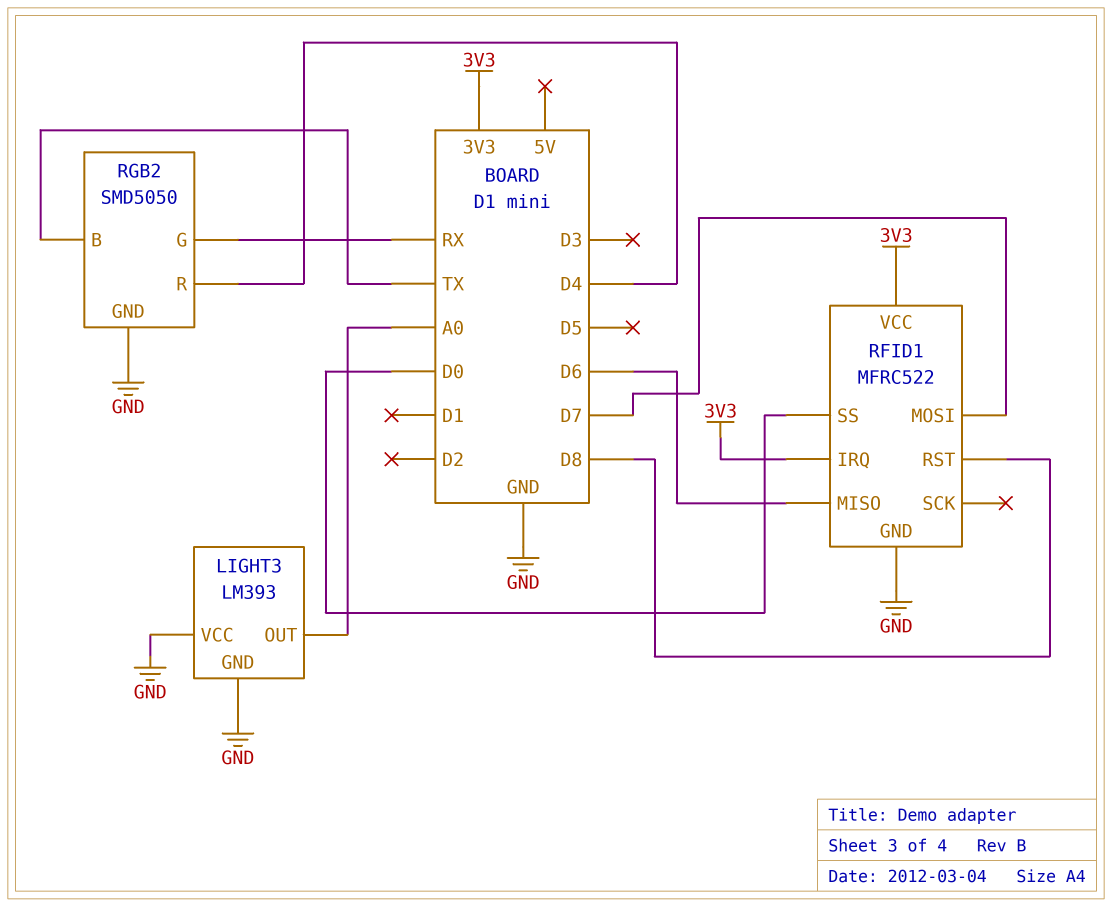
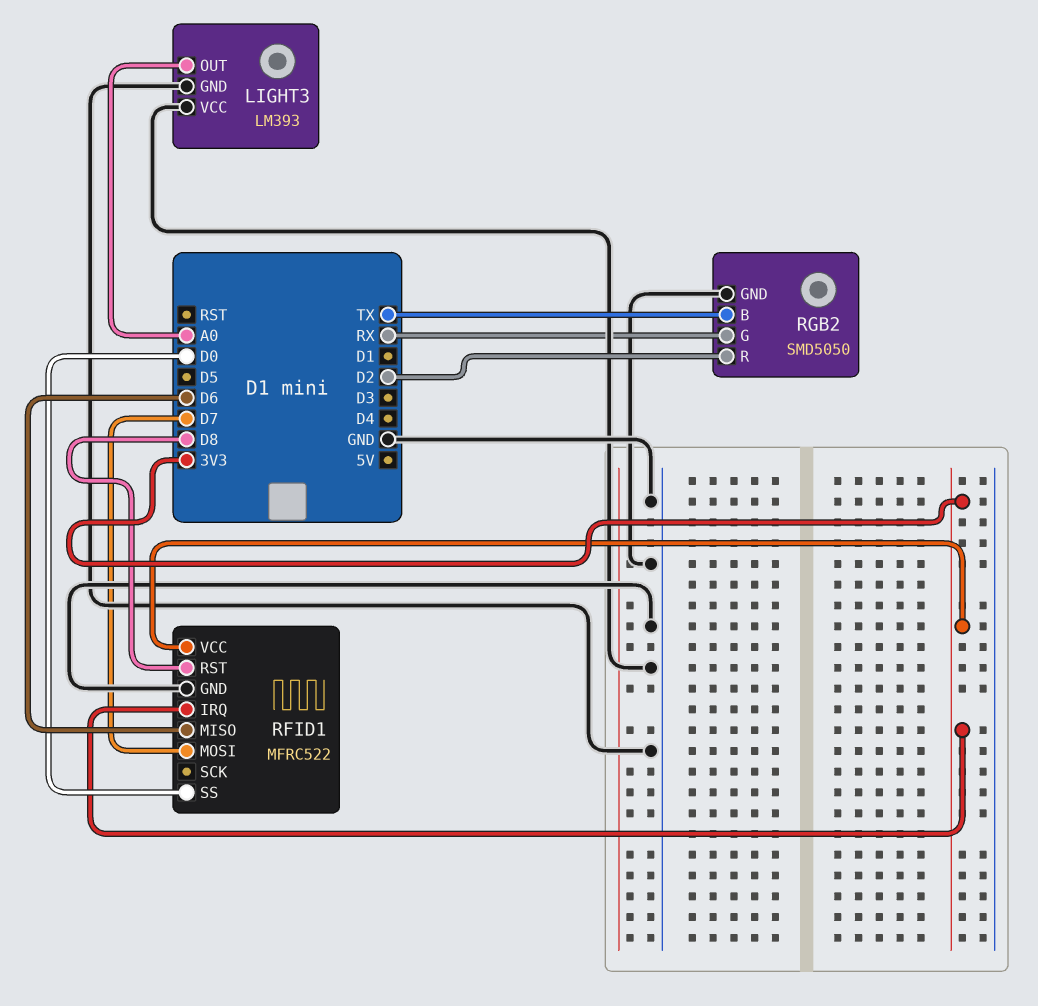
RGB2 pin R: D4 -> D2

